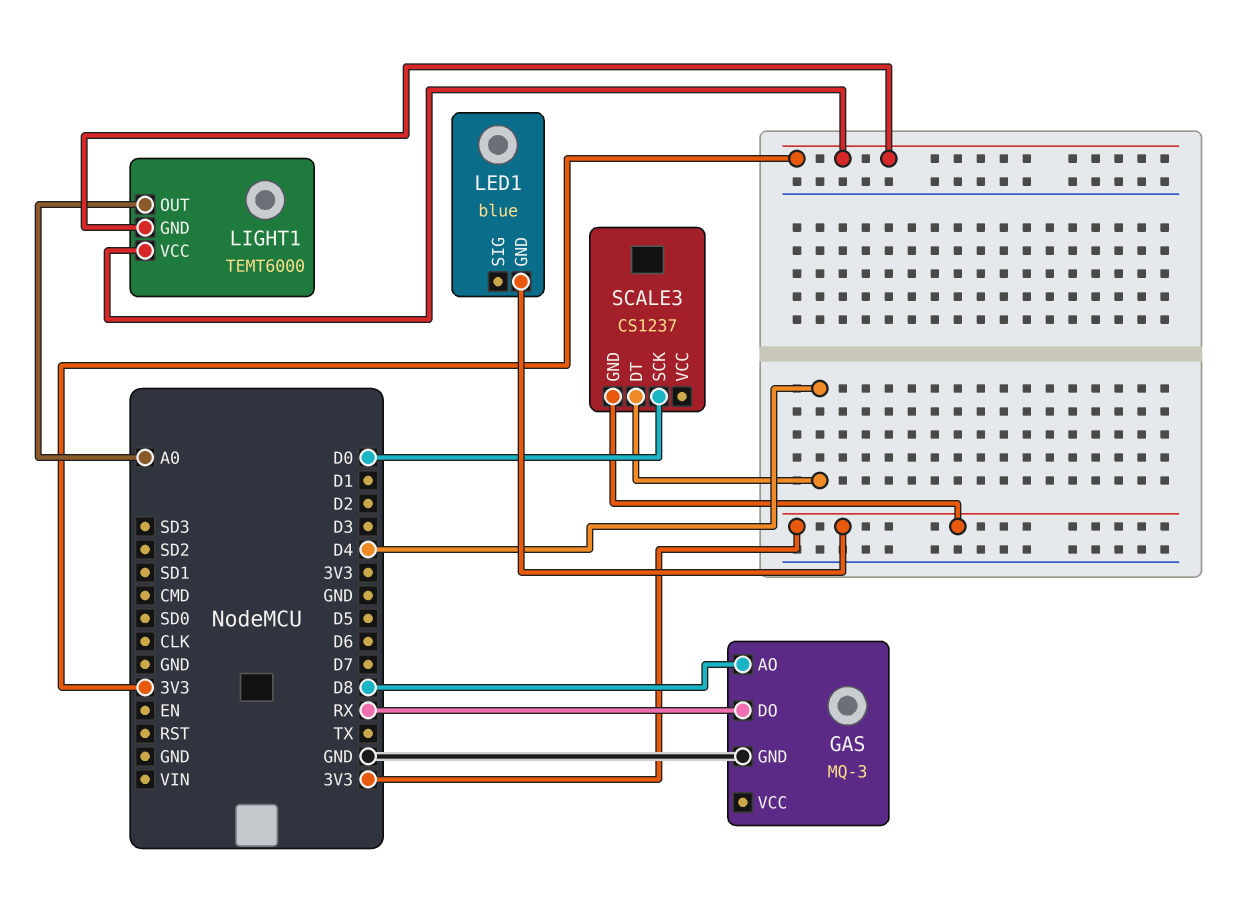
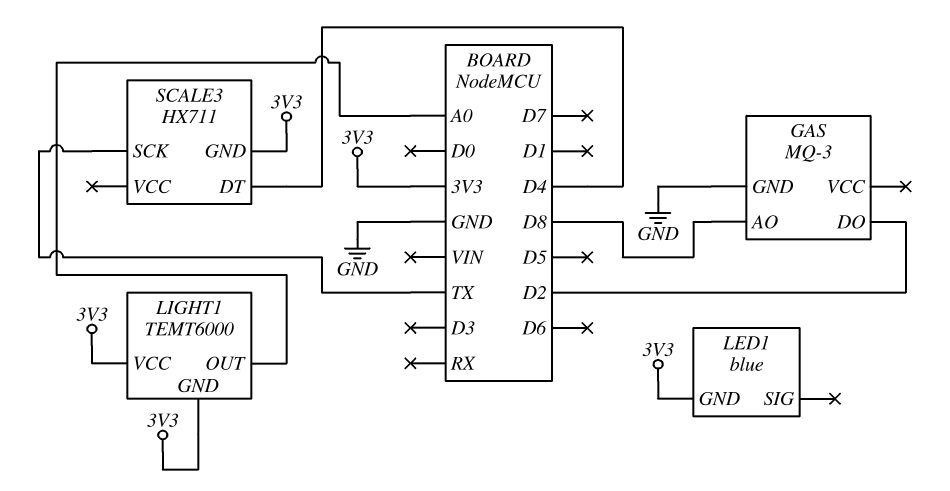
GAS pin DO: RX -> D2
SCALE3: CS1237 -> HX711
SCALE3 pin SCK: D0 -> TX

